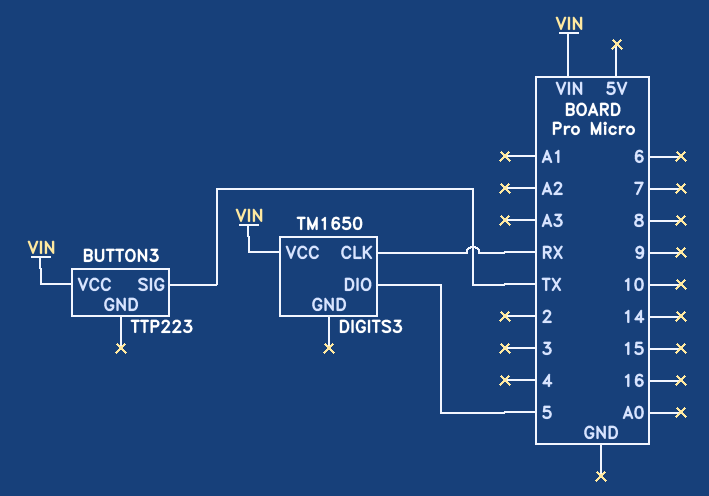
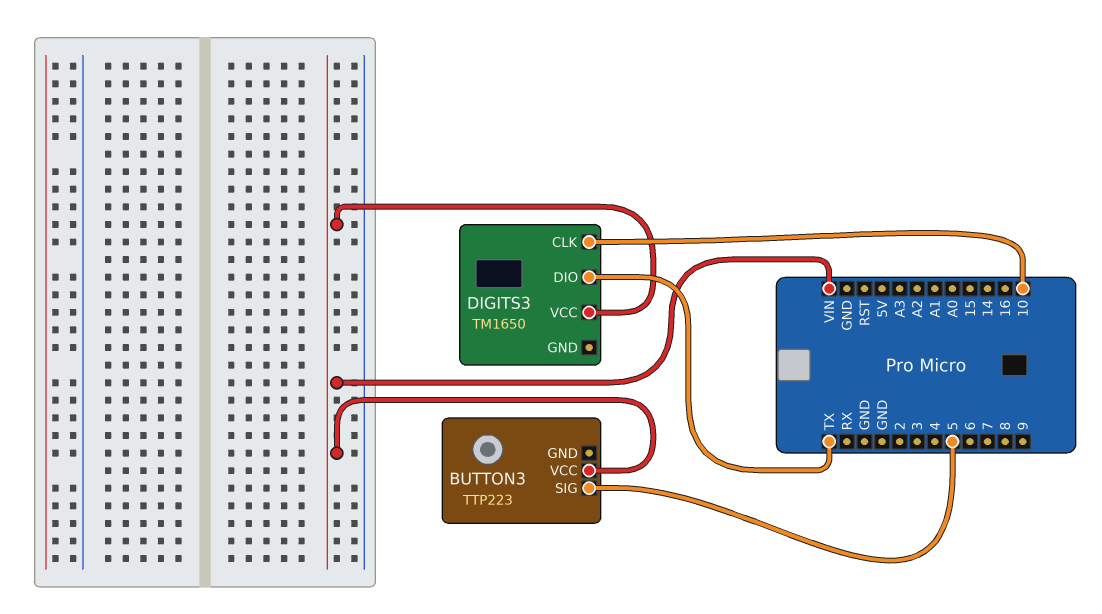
BUTTON3 pin SIG: TX -> 5
DIGITS3 pin CLK: RX -> 10
DIGITS3 pin DIO: 5 -> TX

